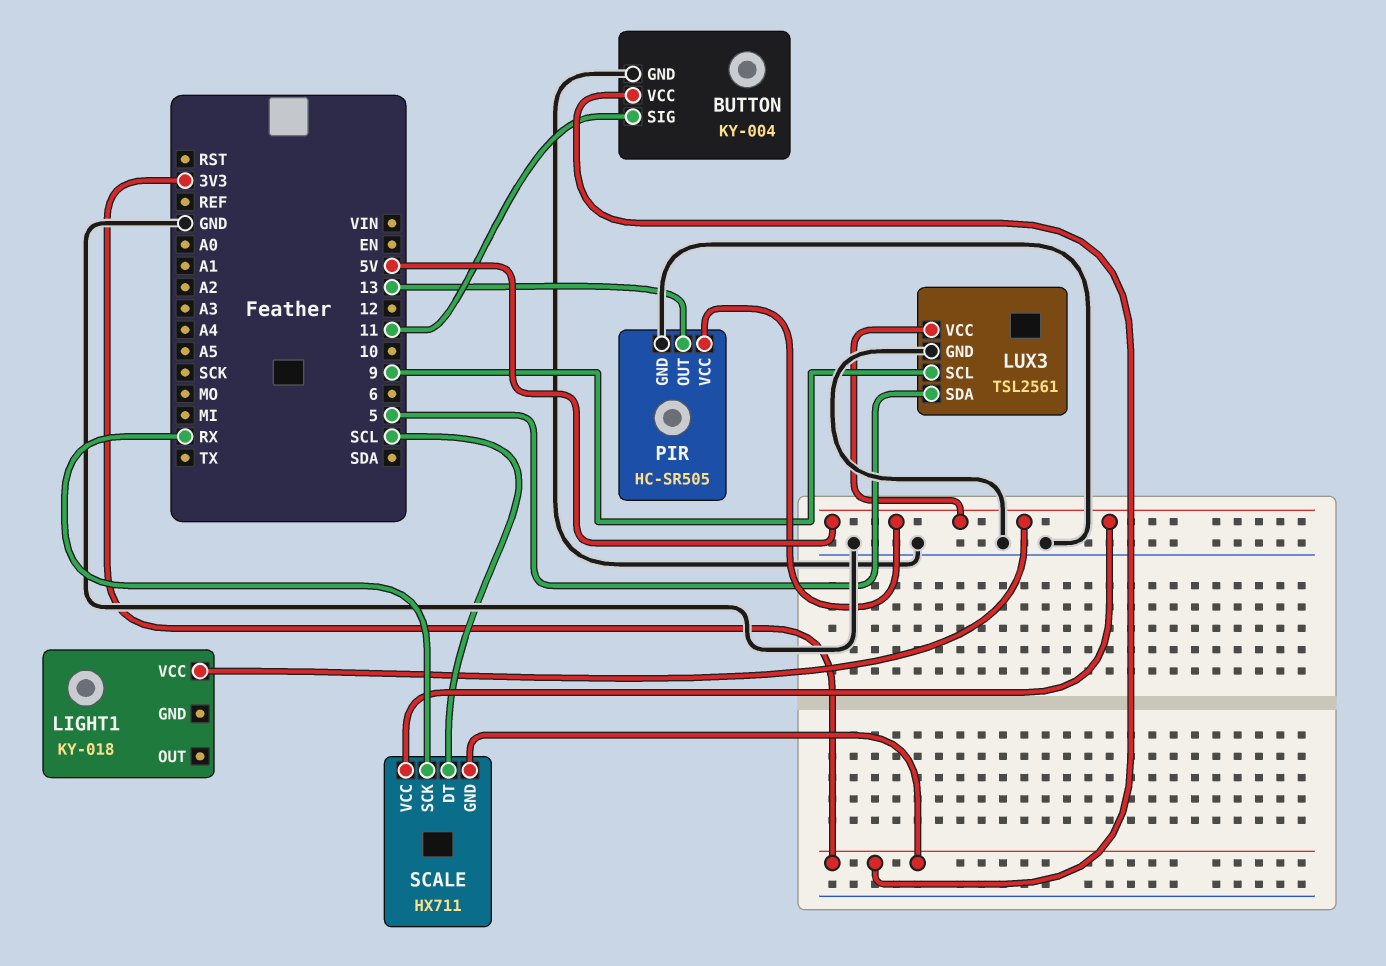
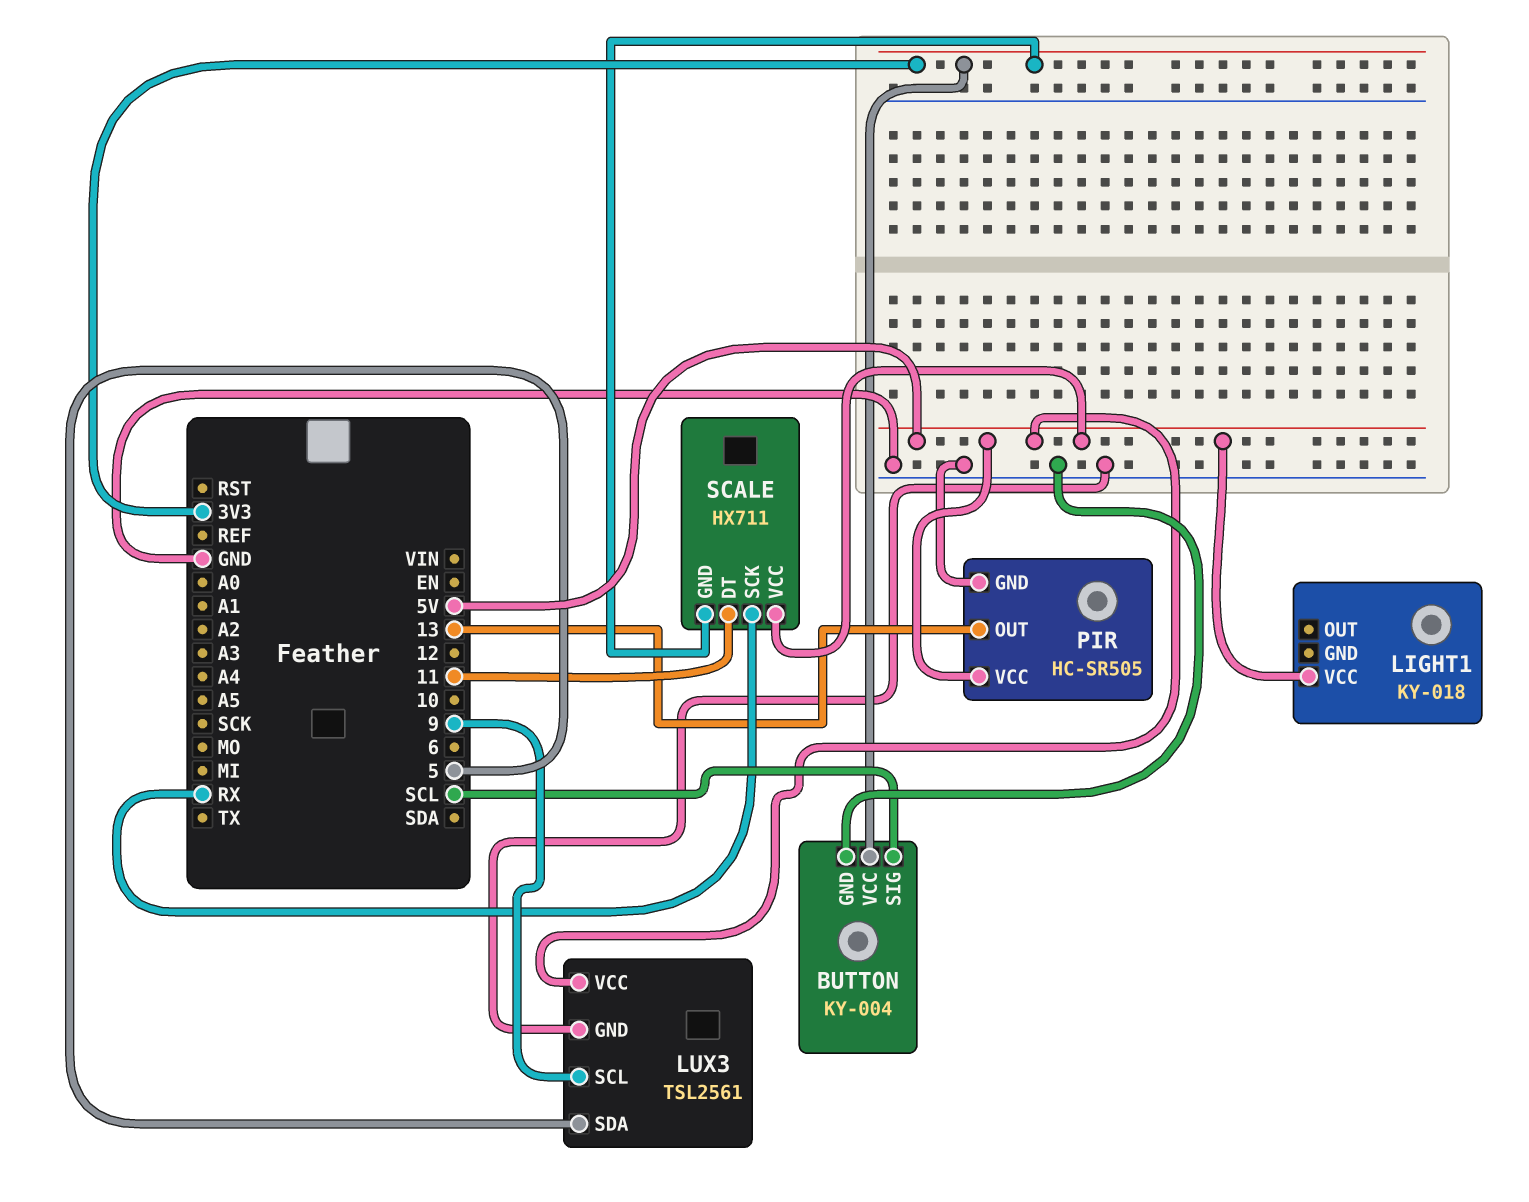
BUTTON pin SIG: 11 -> SCL
SCALE pin DT: SCL -> 11

